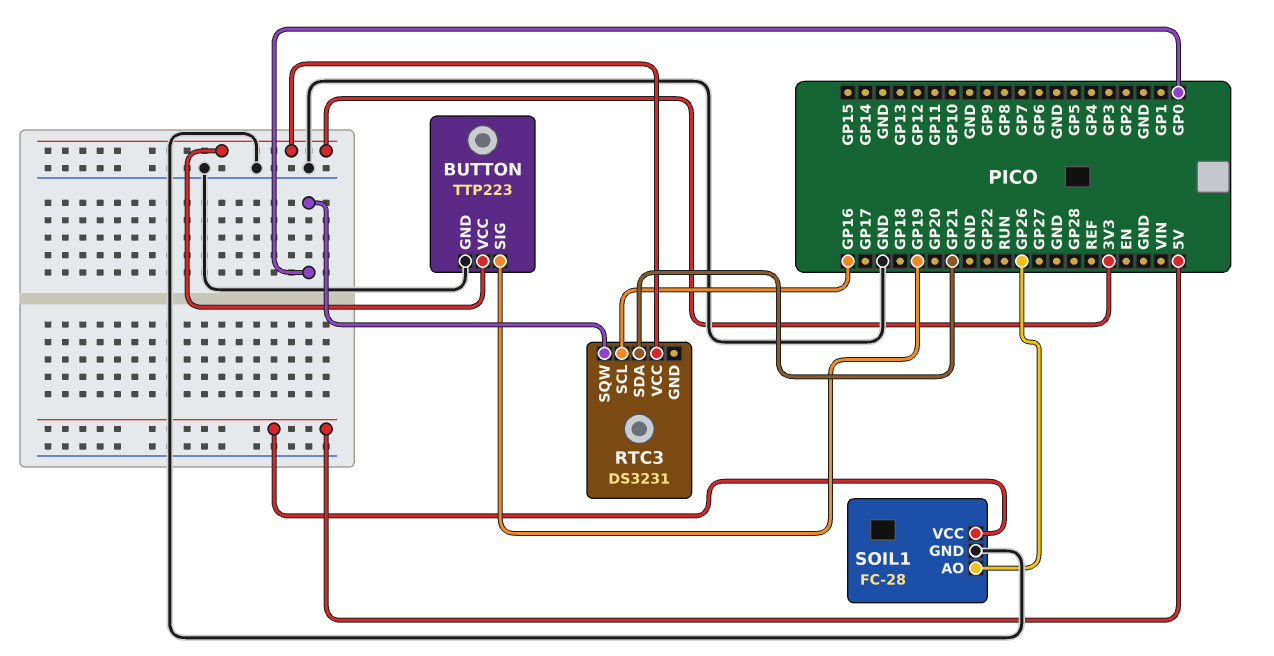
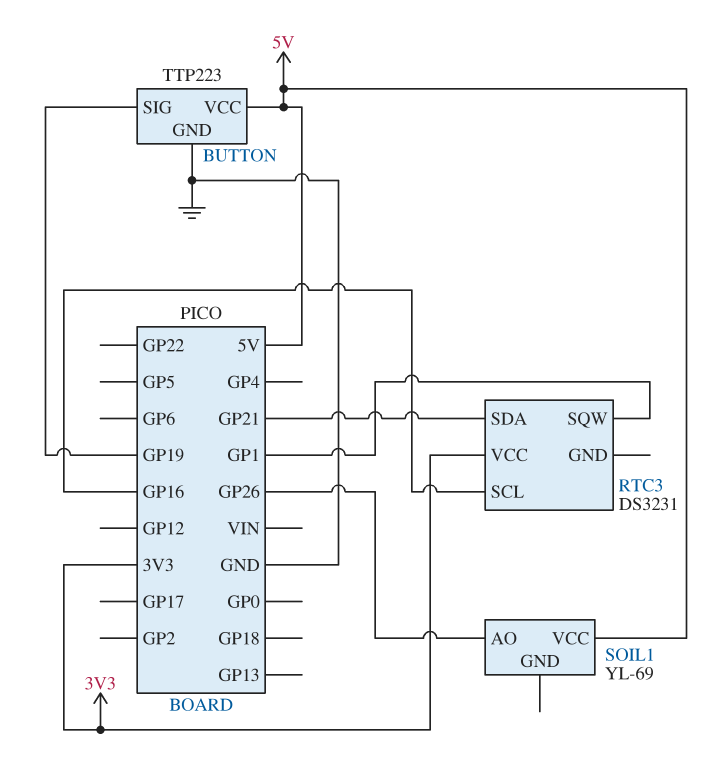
BUTTON pin VCC: 3V3 -> 5V
RTC3 pin SQW: GP0 -> GP1
SOIL1: FC-28 -> YL-69
SOIL1 pin GND: GND -> none

